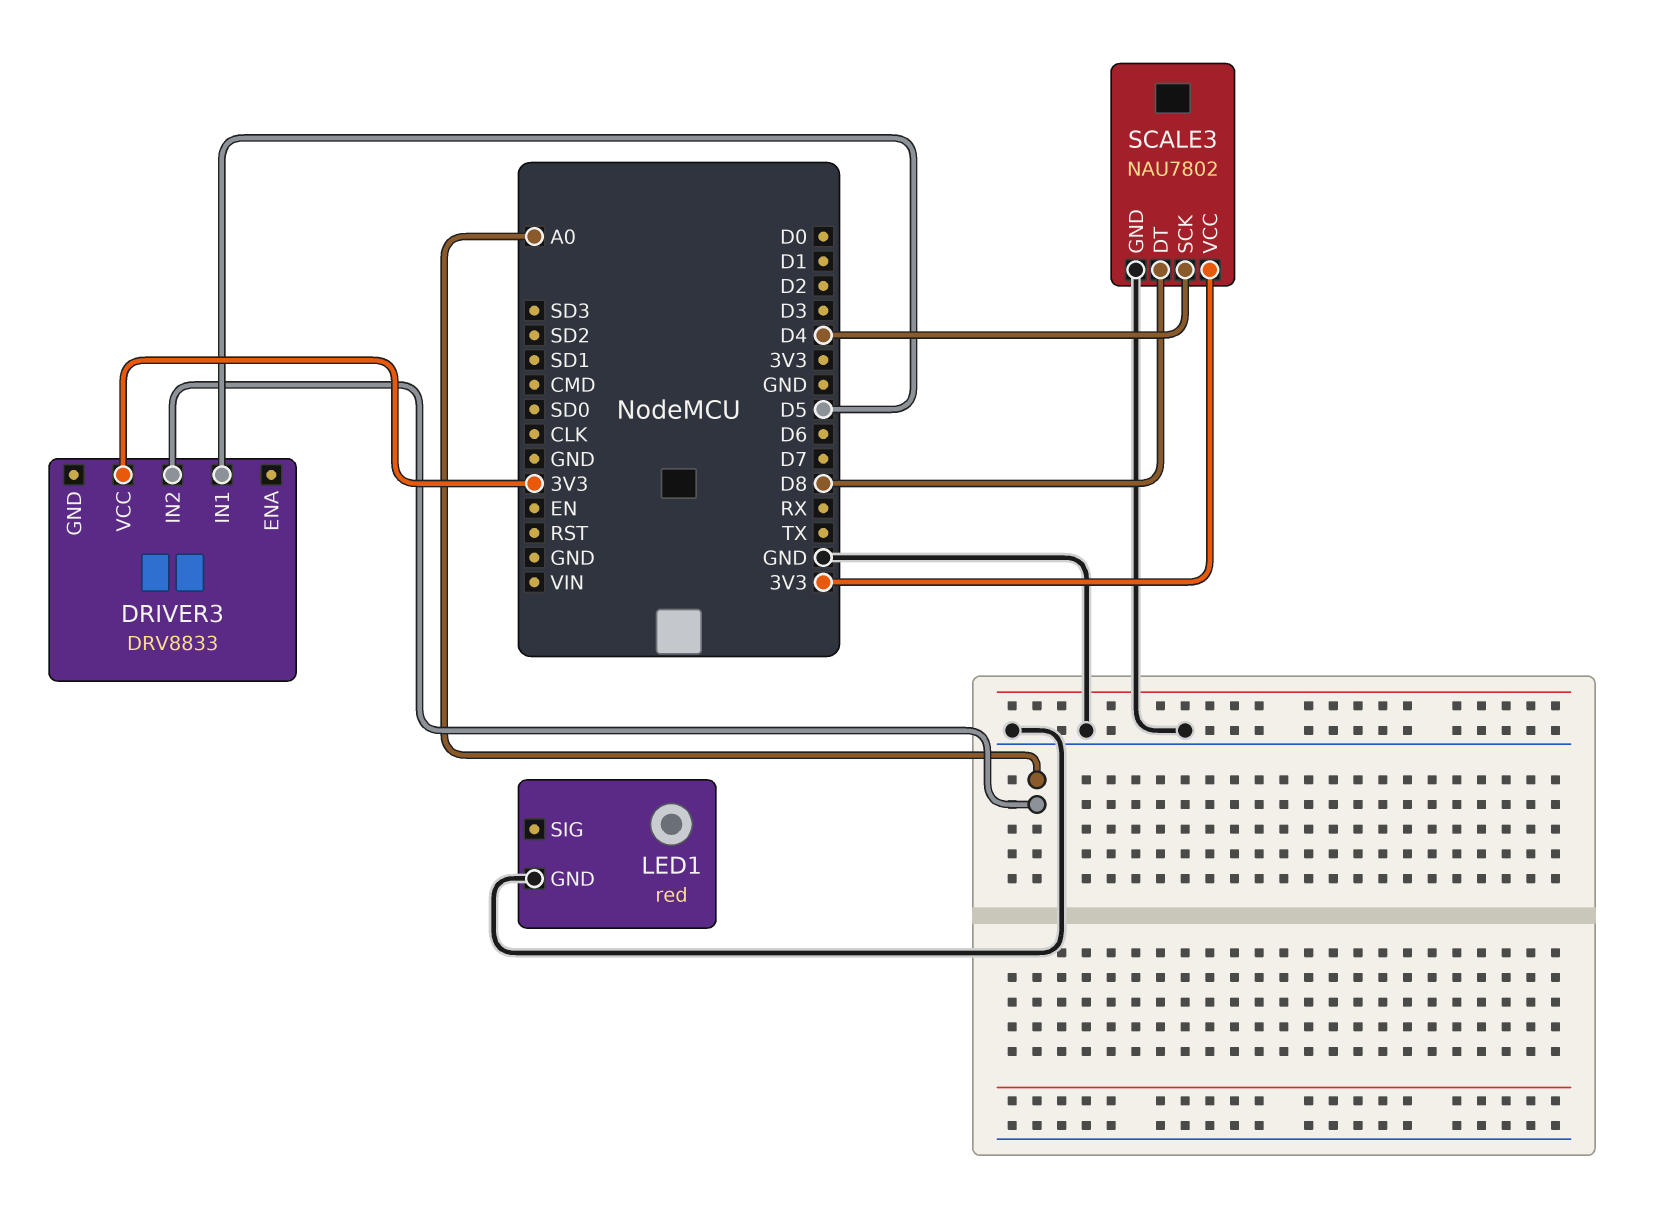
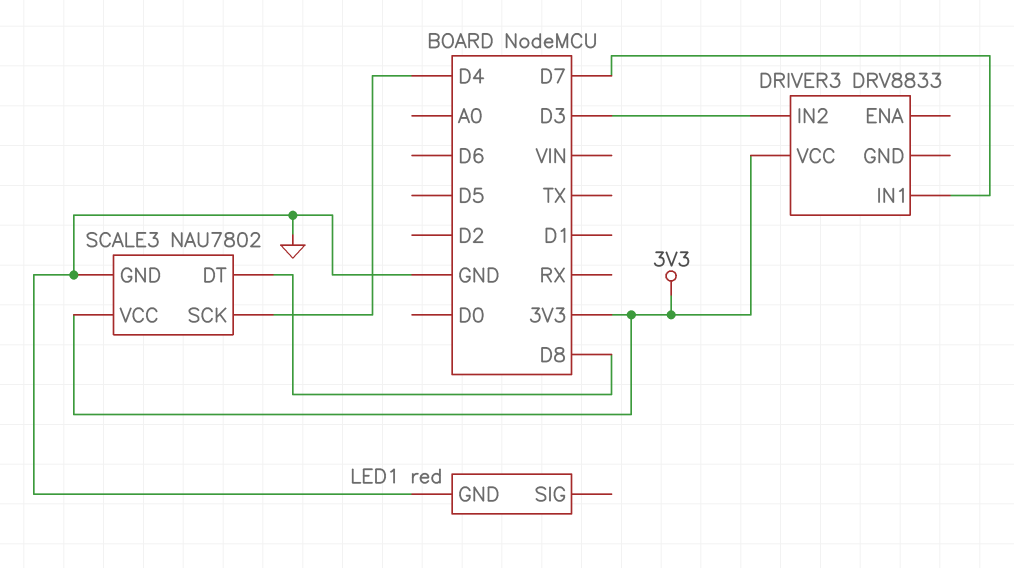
DRIVER3 pin IN1: D5 -> D7
DRIVER3 pin IN2: A0 -> D3

